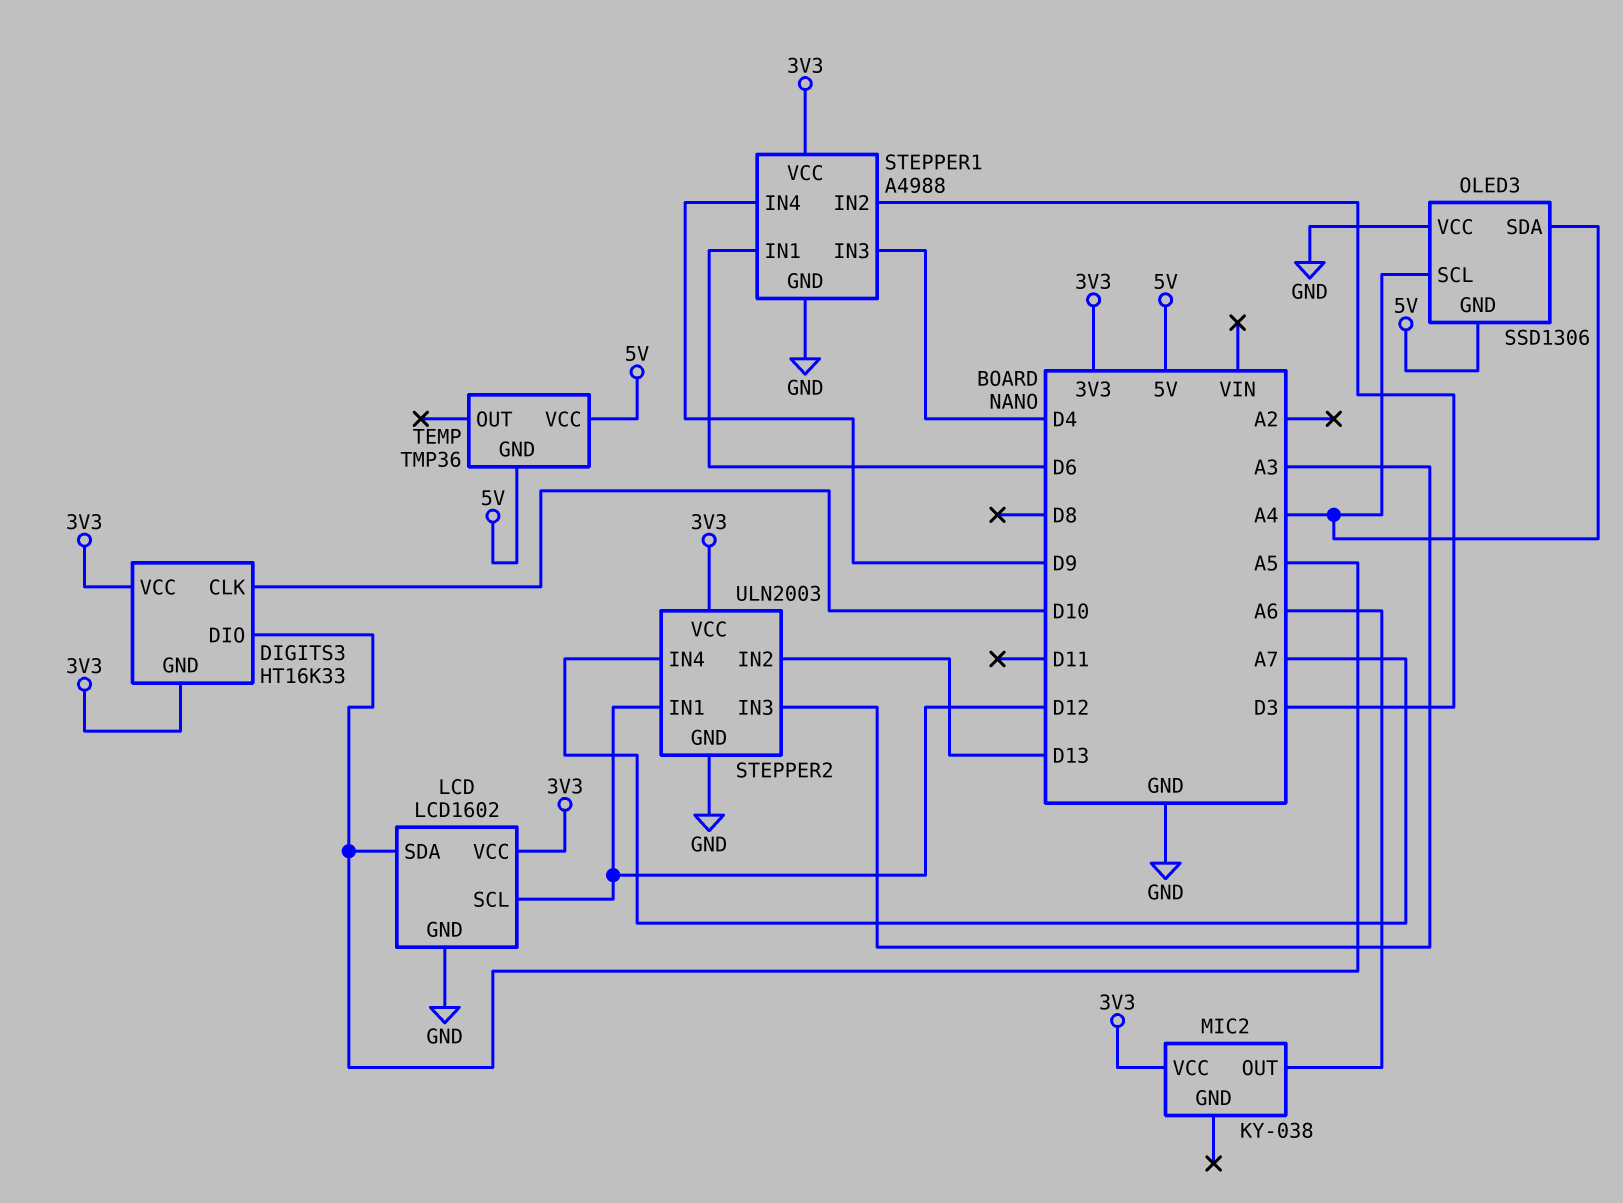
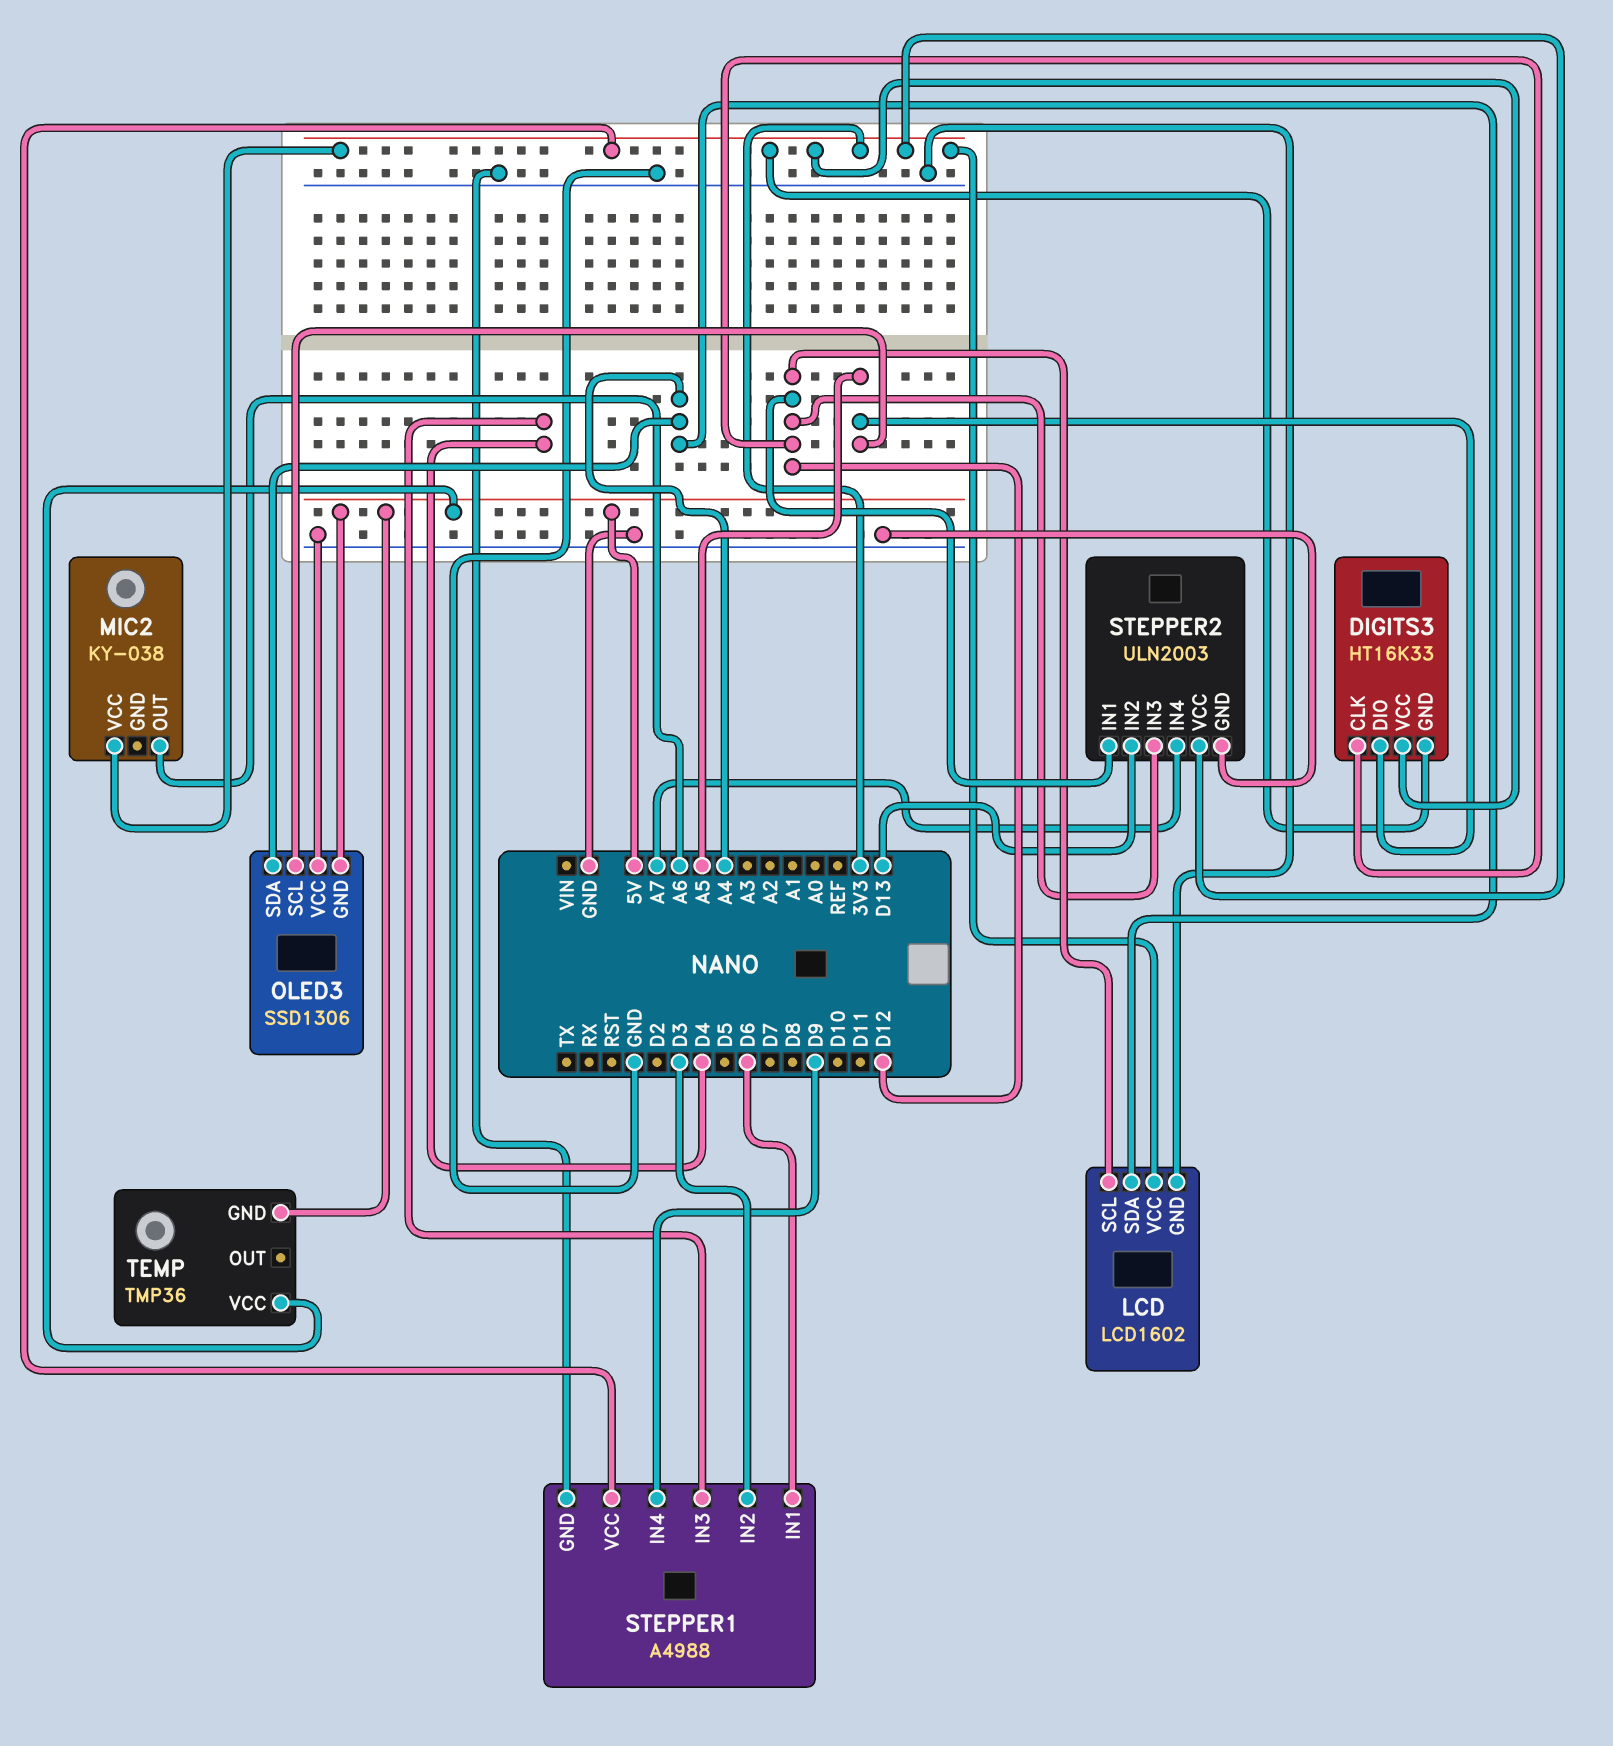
DIGITS3 pin CLK: D10 -> D12
LCD pin SDA: A5 -> A4
OLED3 pin SCL: A4 -> A5
STEPPER2 pin IN3: A3 -> D12

